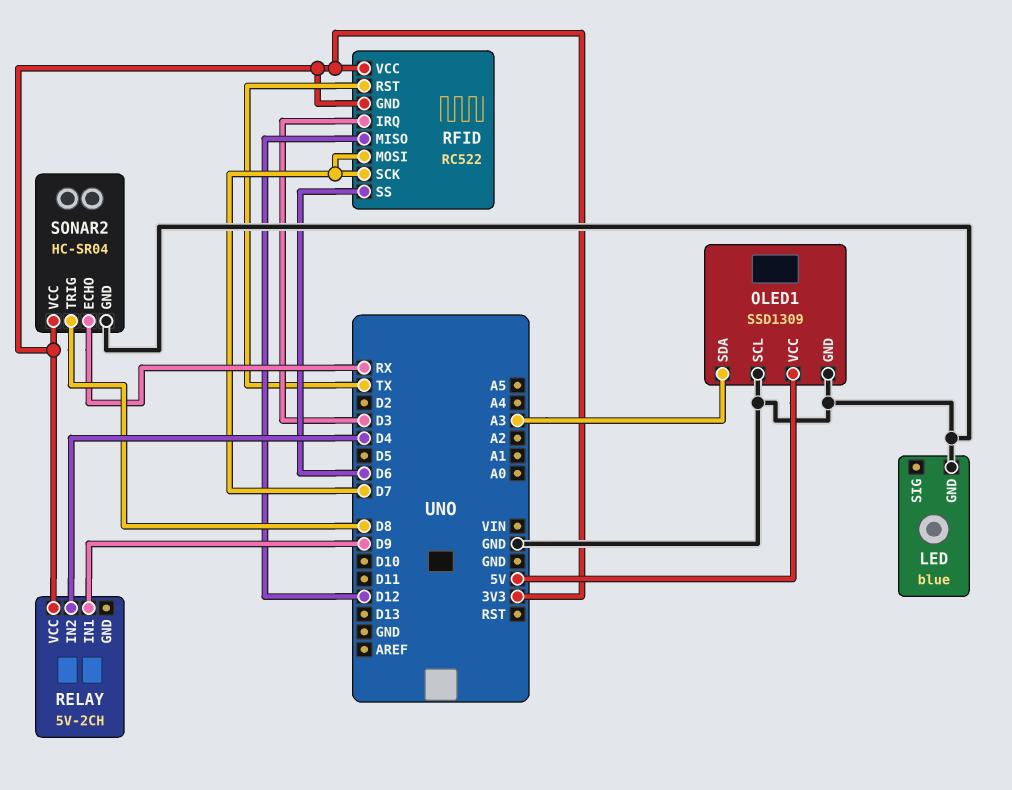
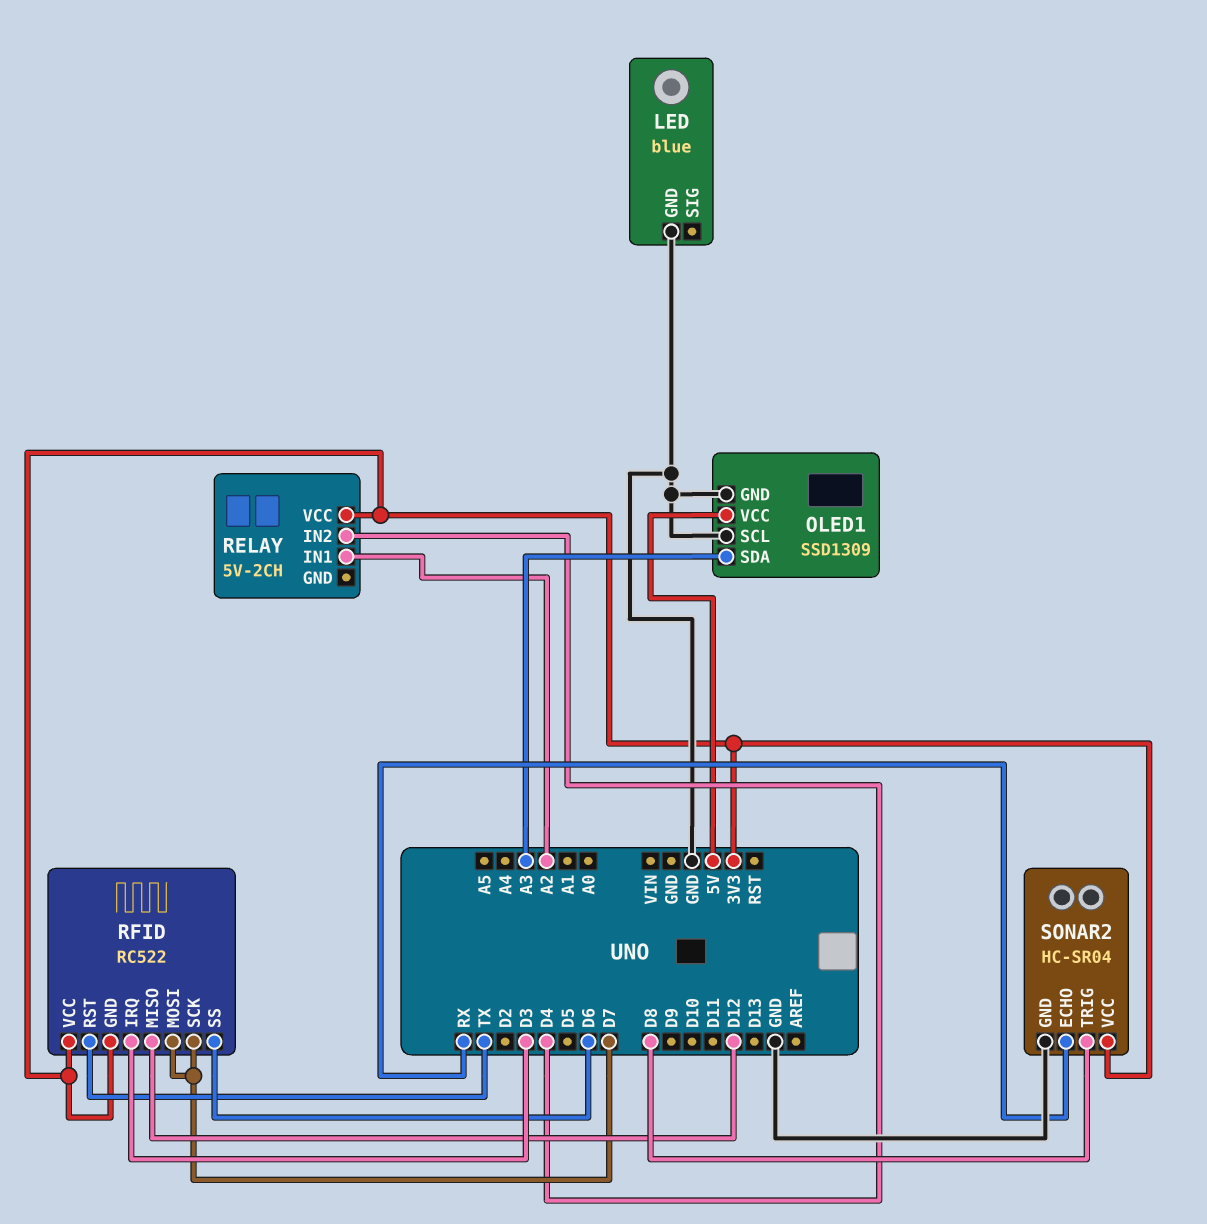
RELAY pin IN1: D9 -> A2

